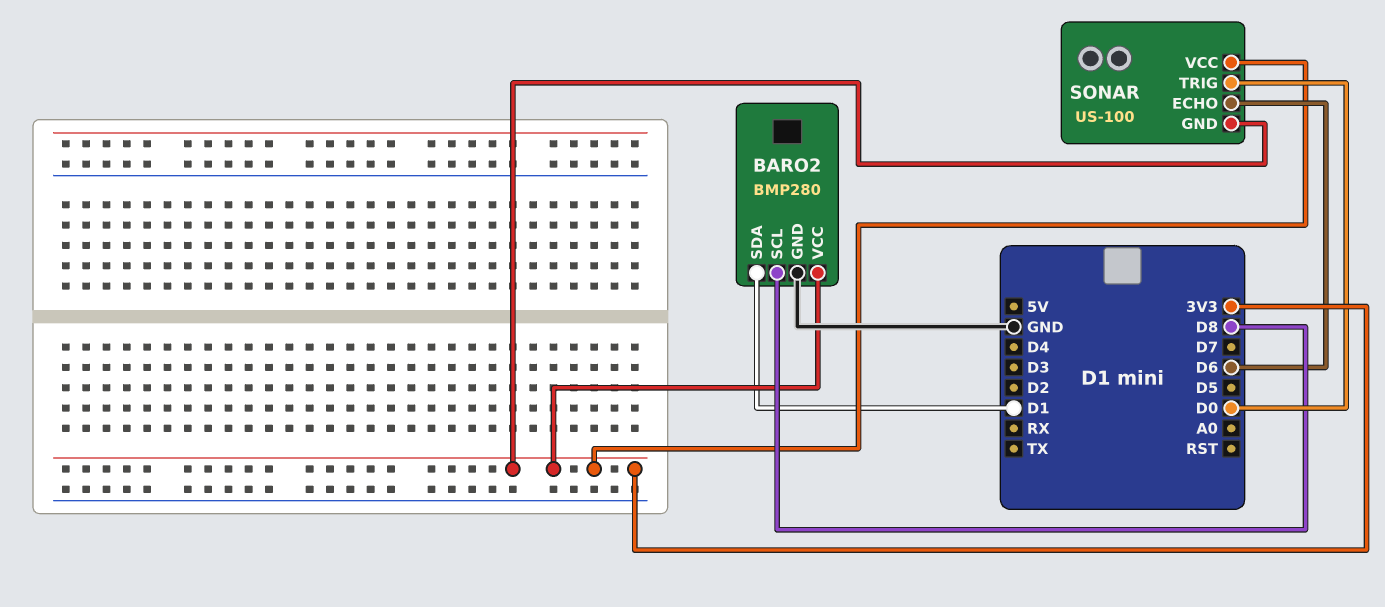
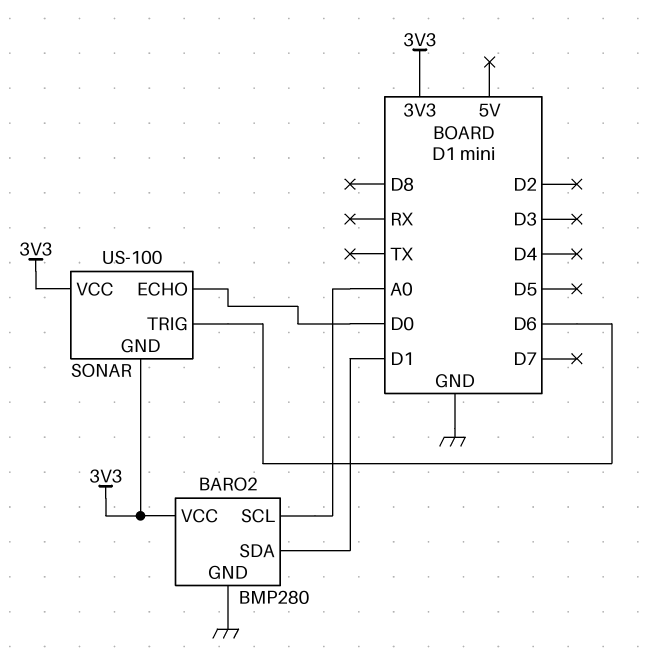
BARO2 pin SCL: D8 -> A0
SONAR pin ECHO: D6 -> D0
SONAR pin TRIG: D0 -> D6

